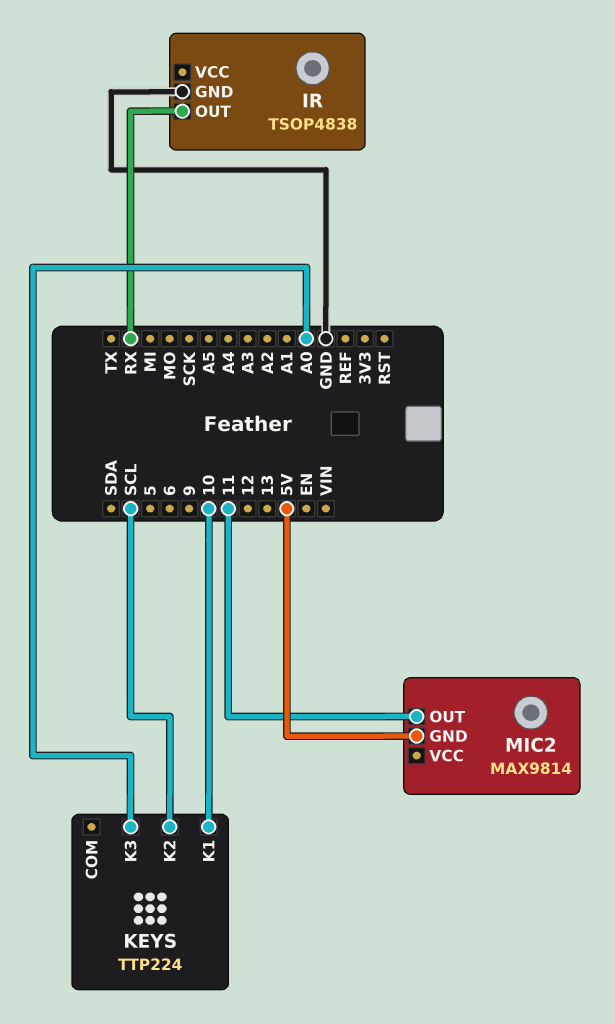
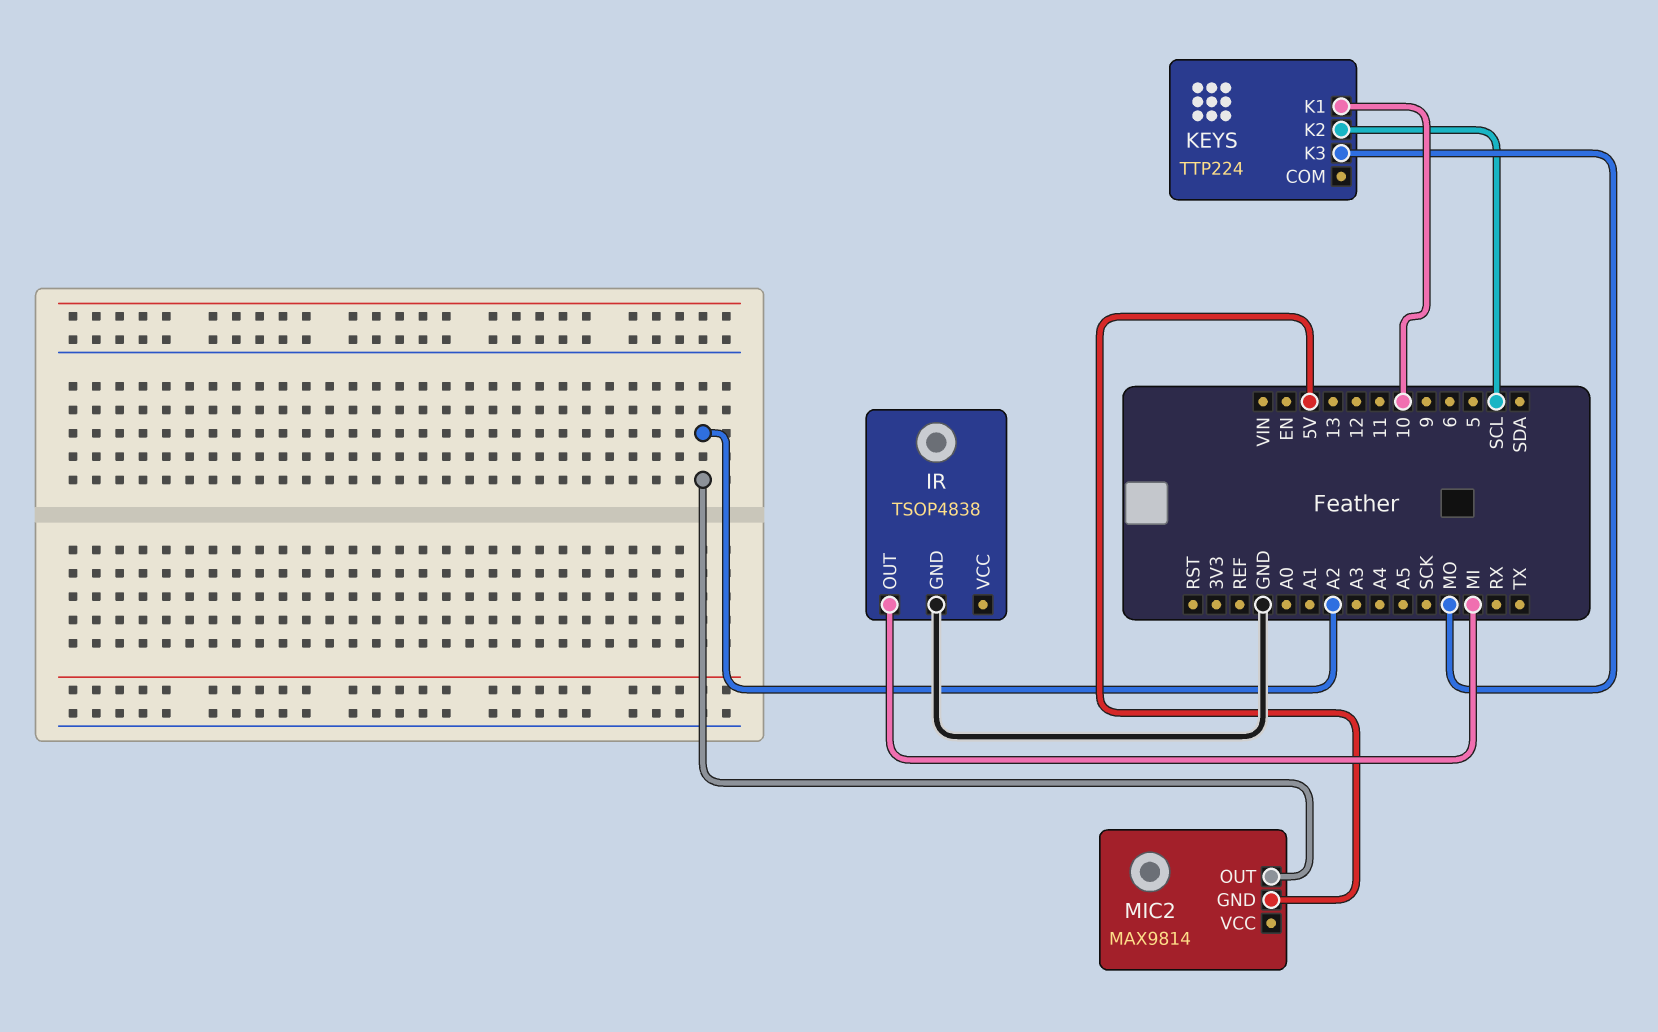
IR pin OUT: RX -> MI
KEYS pin K3: A0 -> MO
MIC2 pin OUT: 11 -> A2

